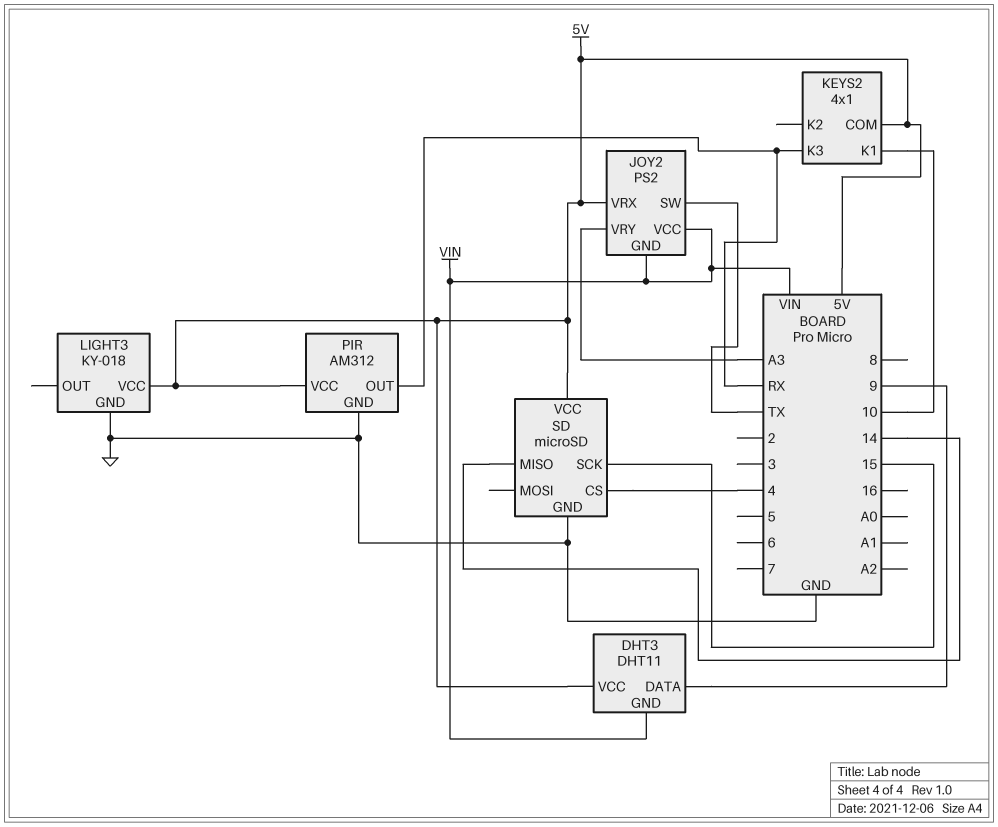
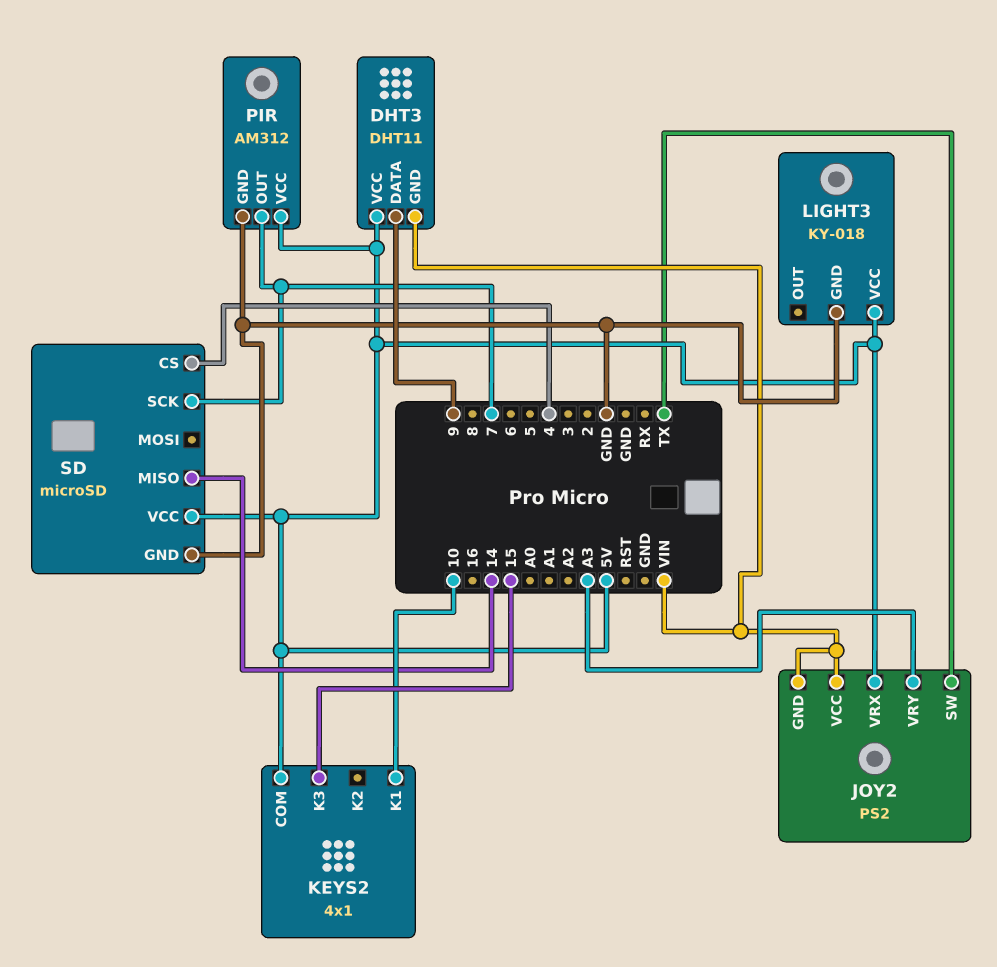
KEYS2 pin K3: RX -> 15
PIR pin OUT: RX -> 7
SD pin SCK: 15 -> 7

